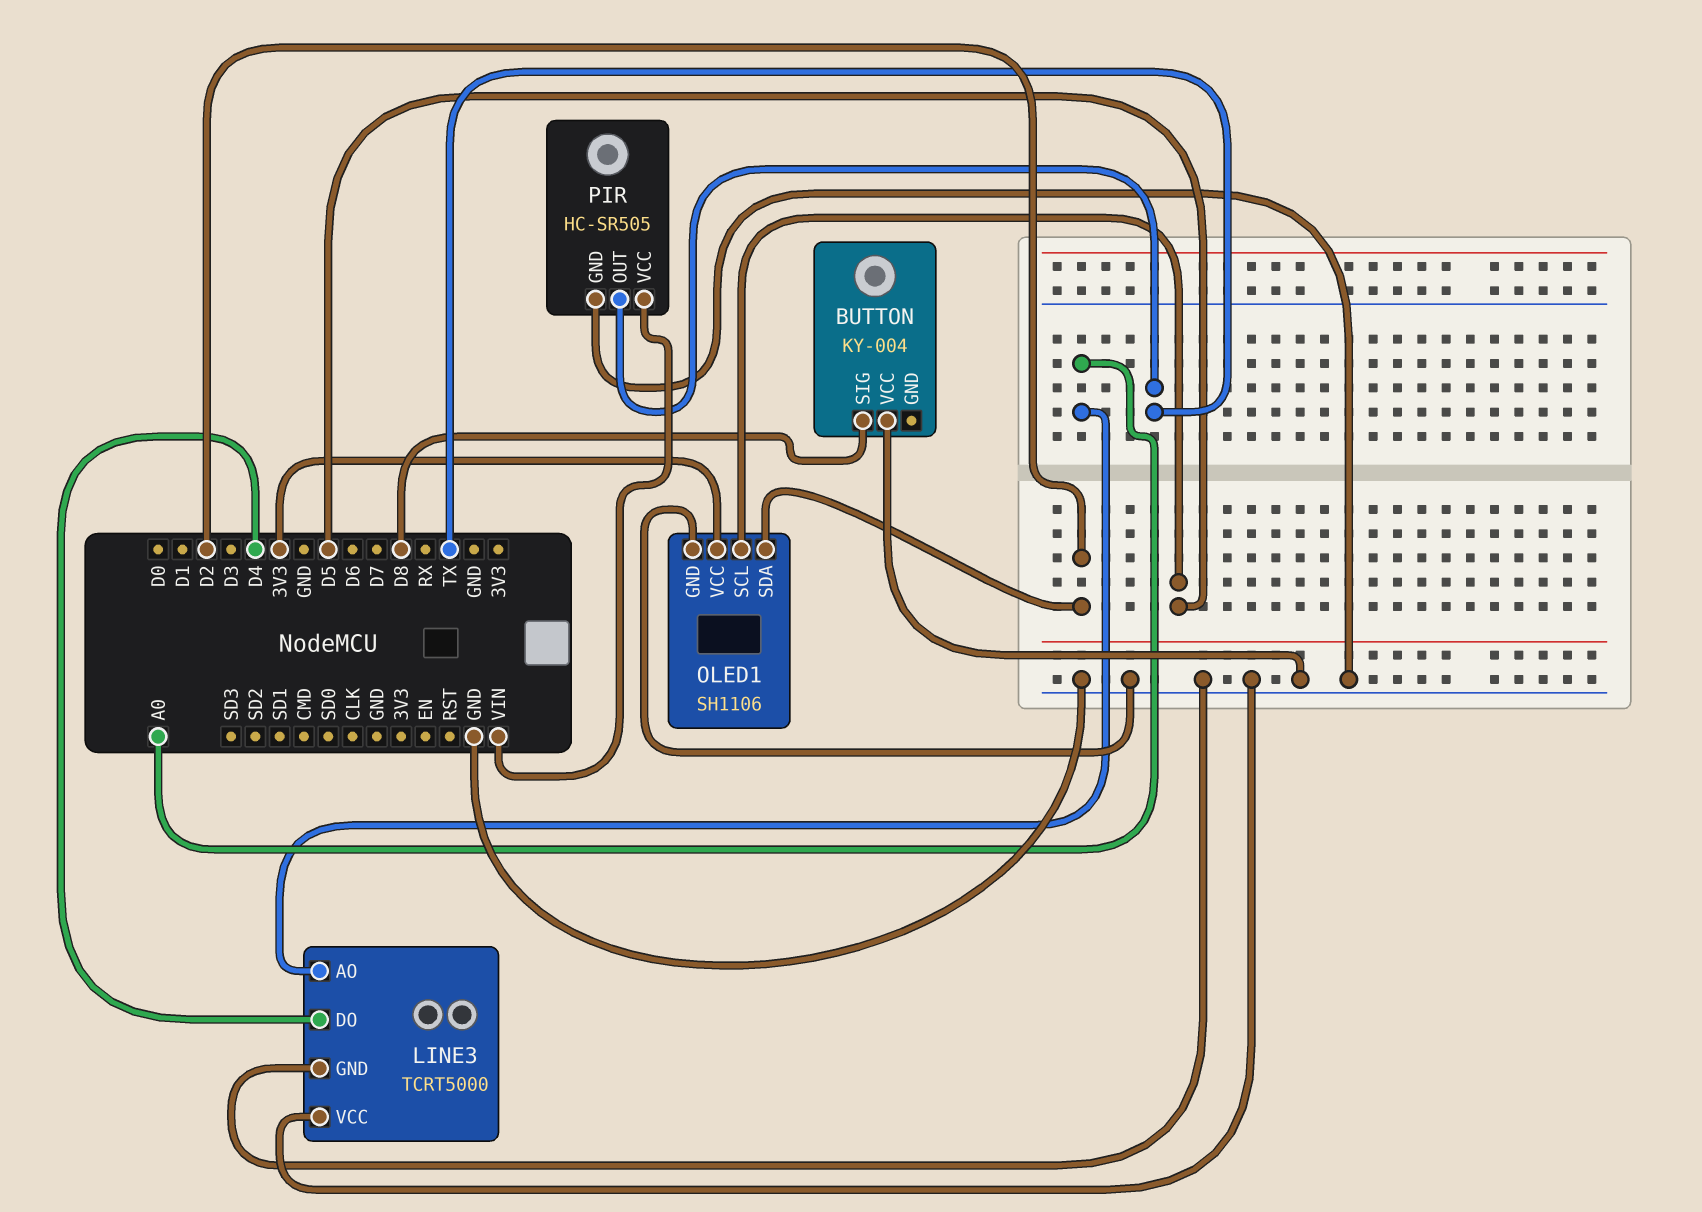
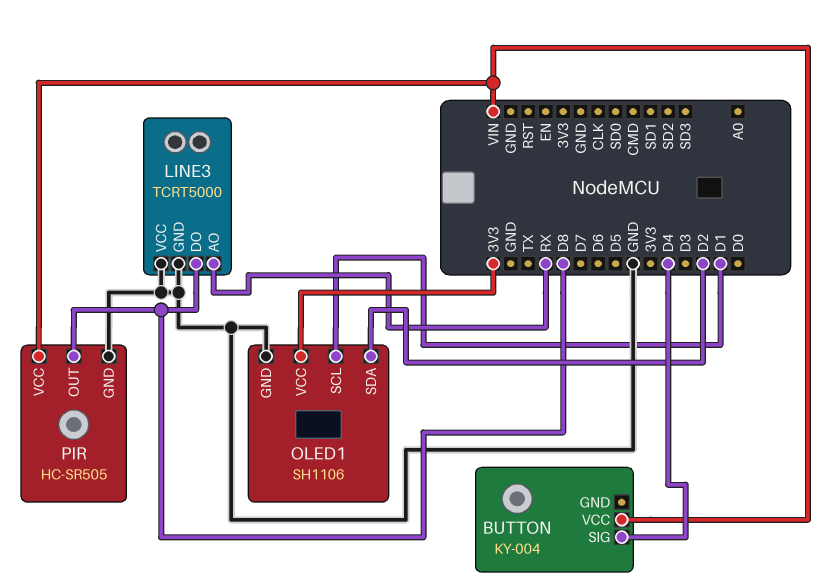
BUTTON pin SIG: D8 -> D4
BUTTON pin VCC: GND -> VIN
LINE3 pin AO: A0 -> RX
LINE3 pin DO: D4 -> D8
OLED1 pin SCL: D5 -> D1
PIR pin OUT: TX -> D8

